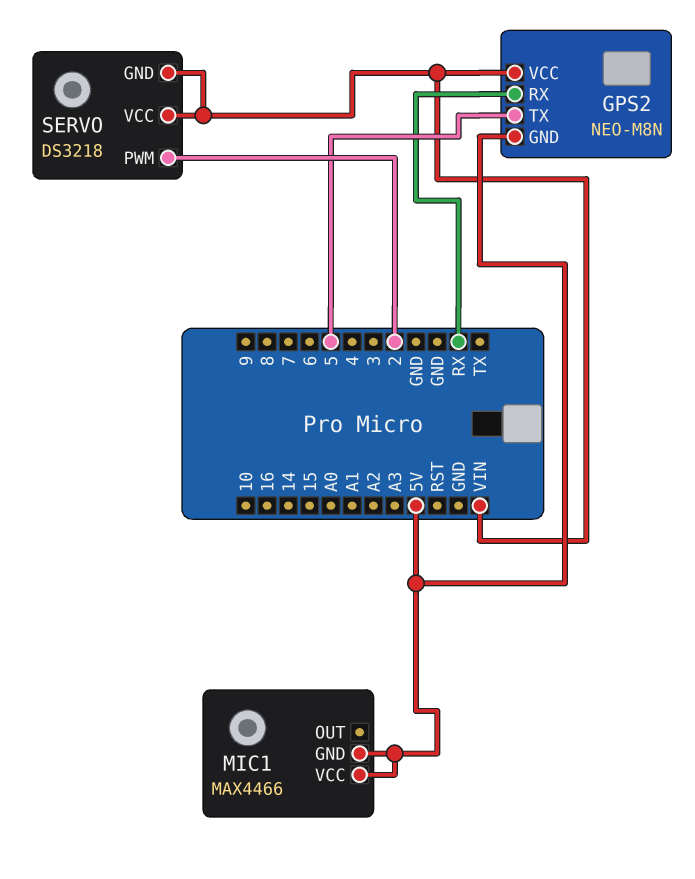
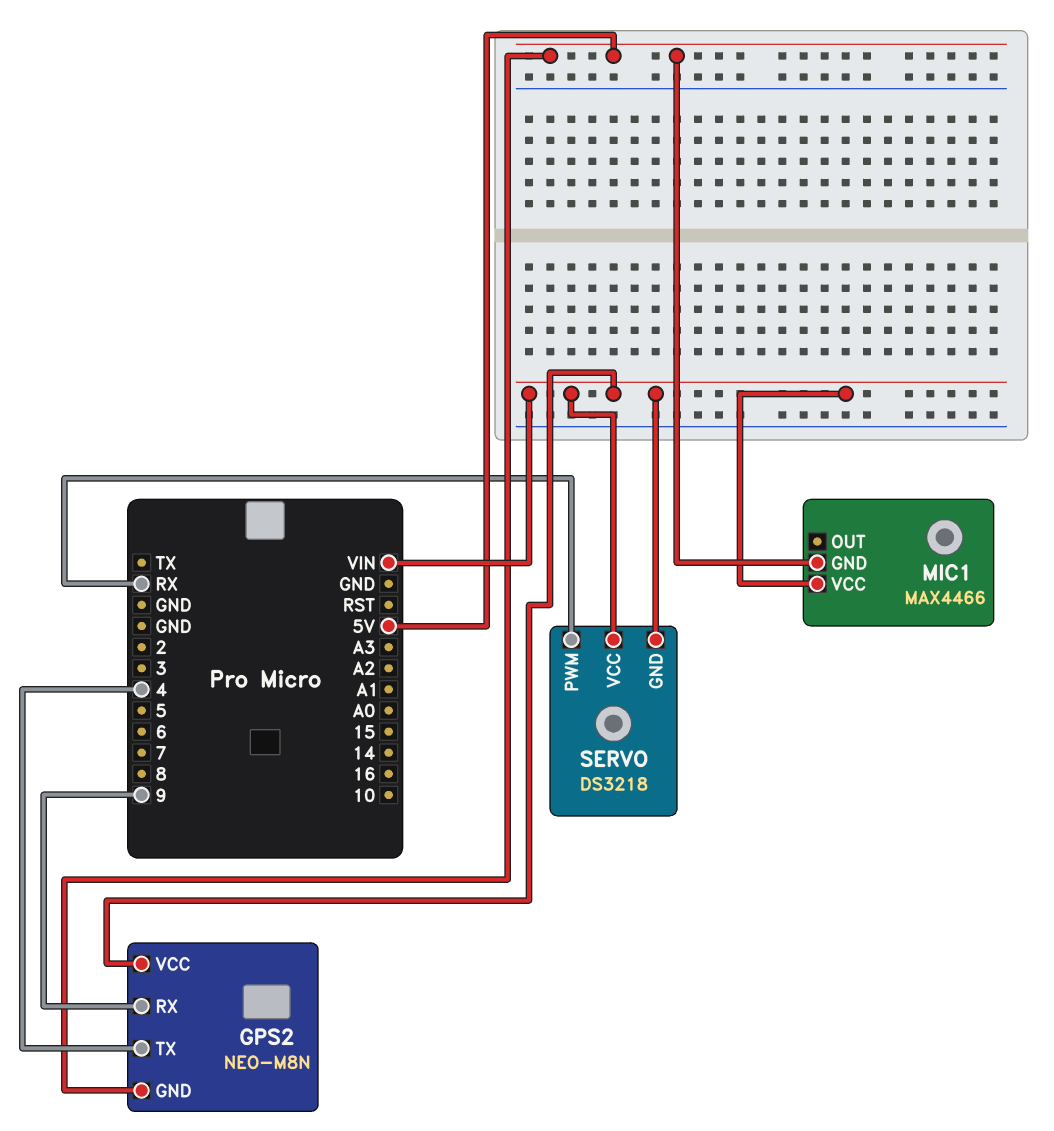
GPS2 pin RX: RX -> 9
GPS2 pin TX: 5 -> 4
MIC1 pin VCC: 5V -> VIN
SERVO pin PWM: 2 -> RX

